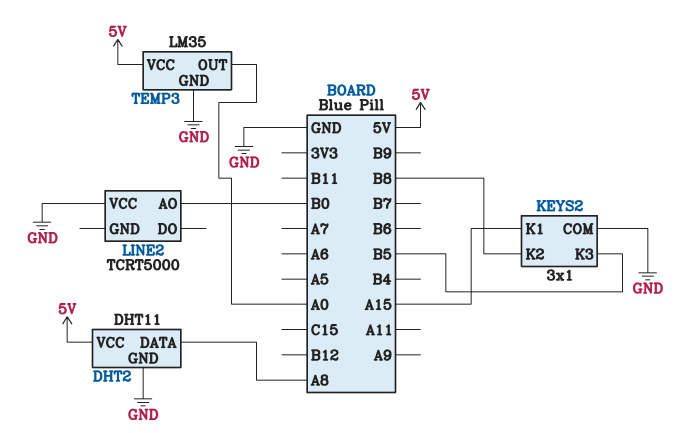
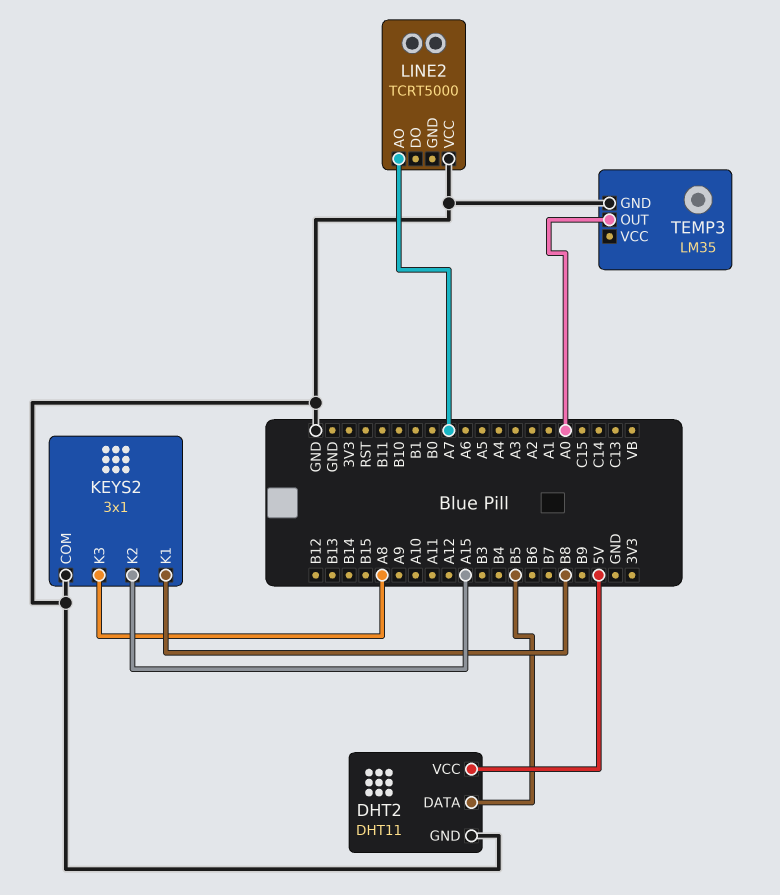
DHT2 pin DATA: A8 -> B5
KEYS2 pin K1: A15 -> B8
KEYS2 pin K2: B8 -> A15
KEYS2 pin K3: B5 -> A8
LINE2 pin AO: B0 -> A7
TEMP3 pin VCC: 5V -> none

